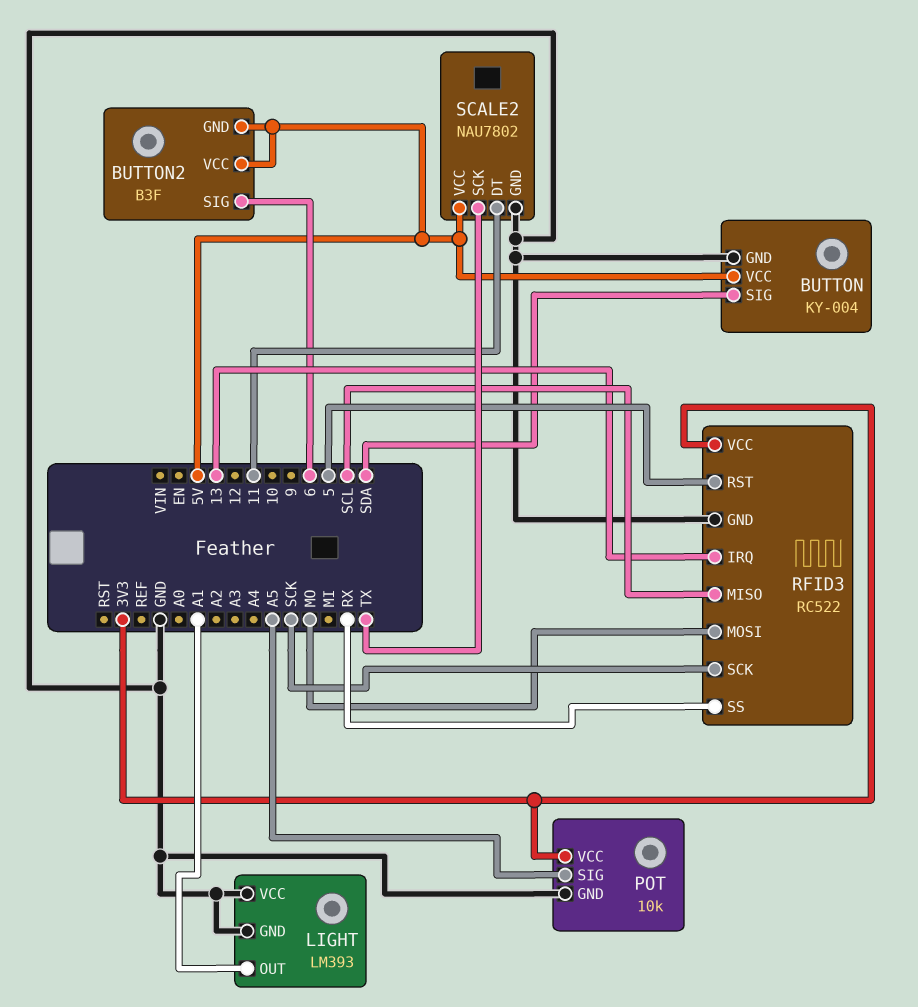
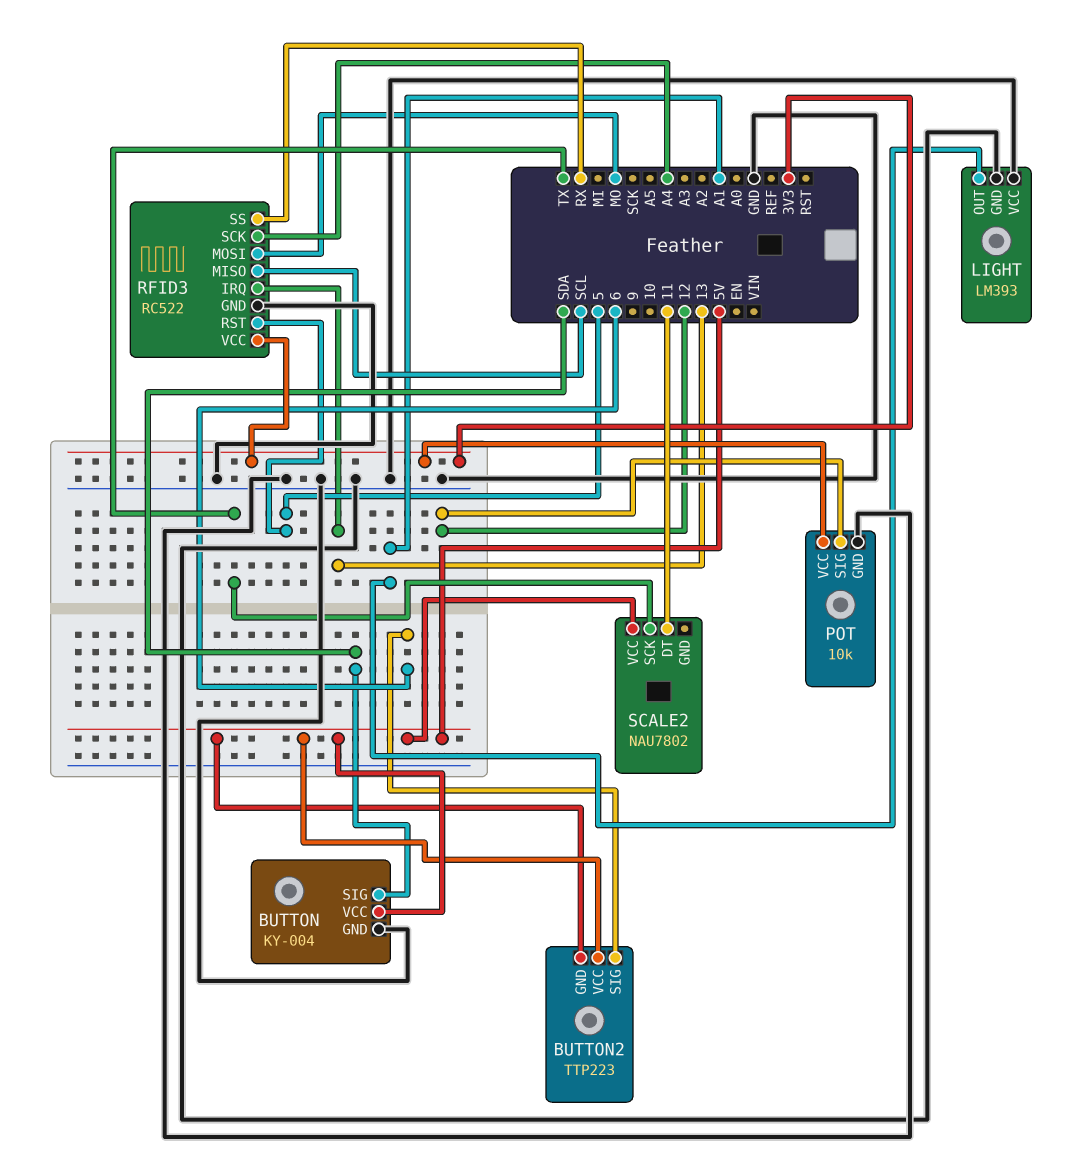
BUTTON2: B3F -> TTP223
POT pin SIG: A5 -> 12
RFID3 pin SCK: SCK -> A4
SCALE2 pin GND: GND -> none

